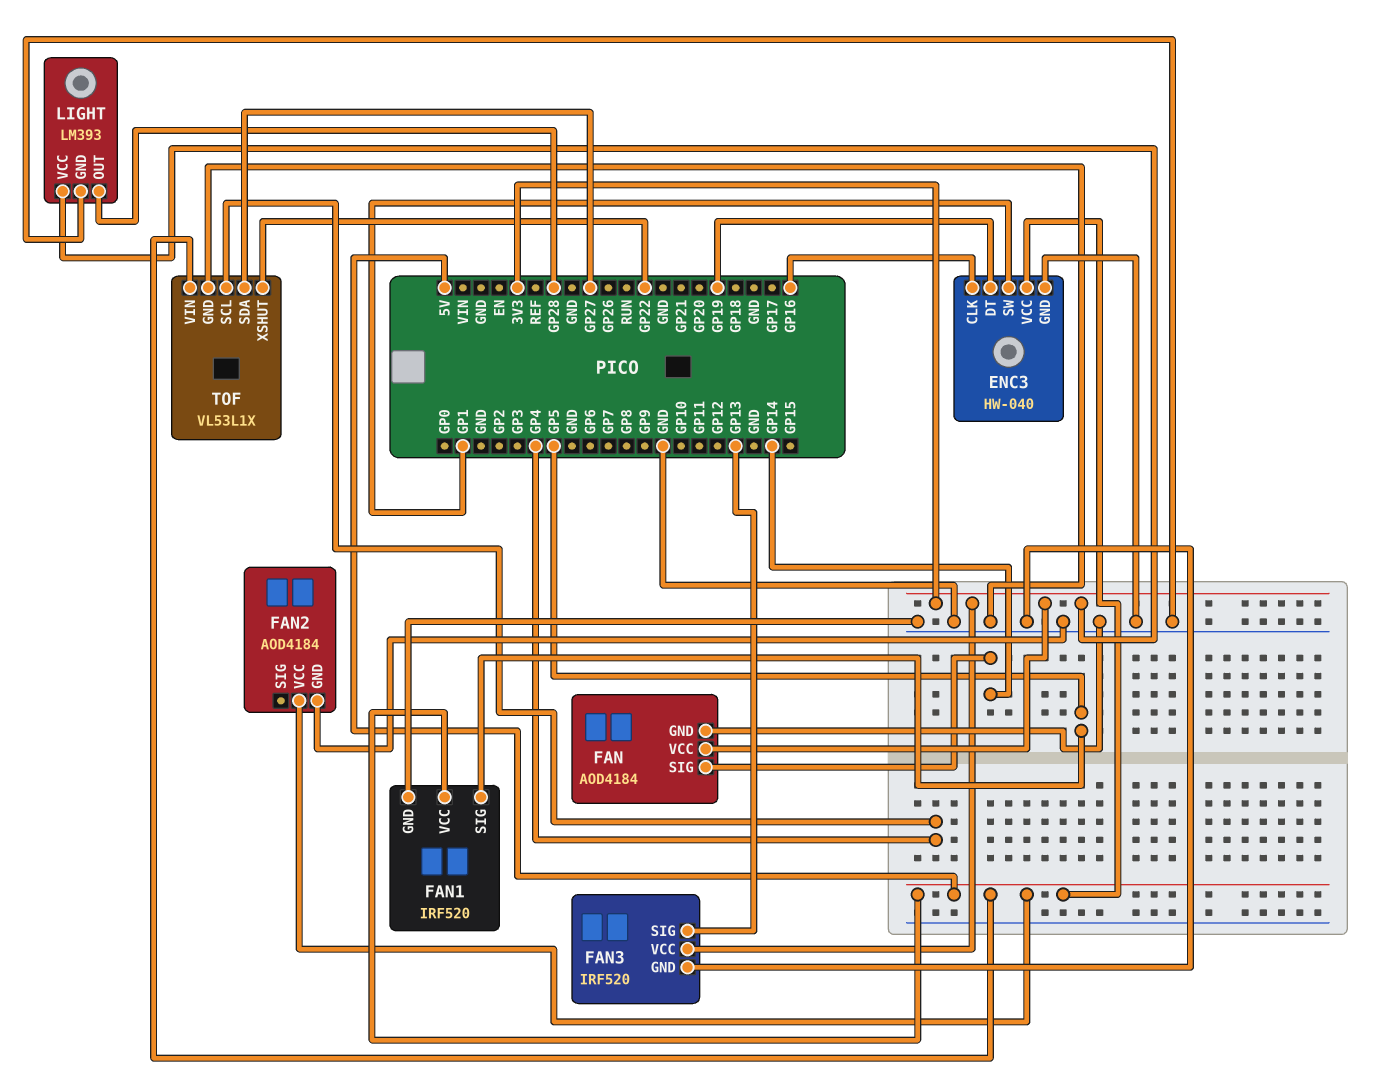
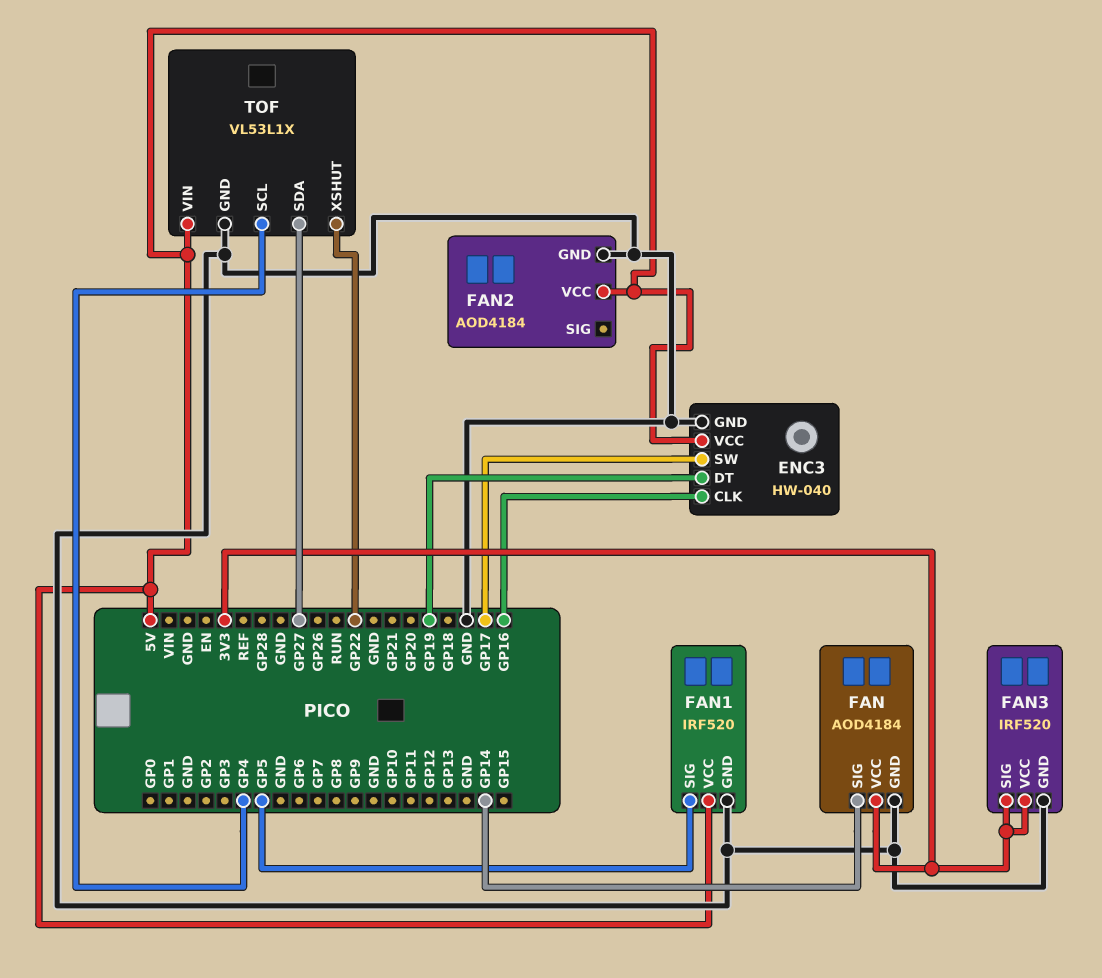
ENC3 pin SW: GP1 -> GP17
FAN3 pin SIG: GP13 -> 3V3
LIGHT: LM393 -> none
LIGHT pin GND: GND -> none
LIGHT pin OUT: GP28 -> none
LIGHT pin VCC: 3V3 -> none

